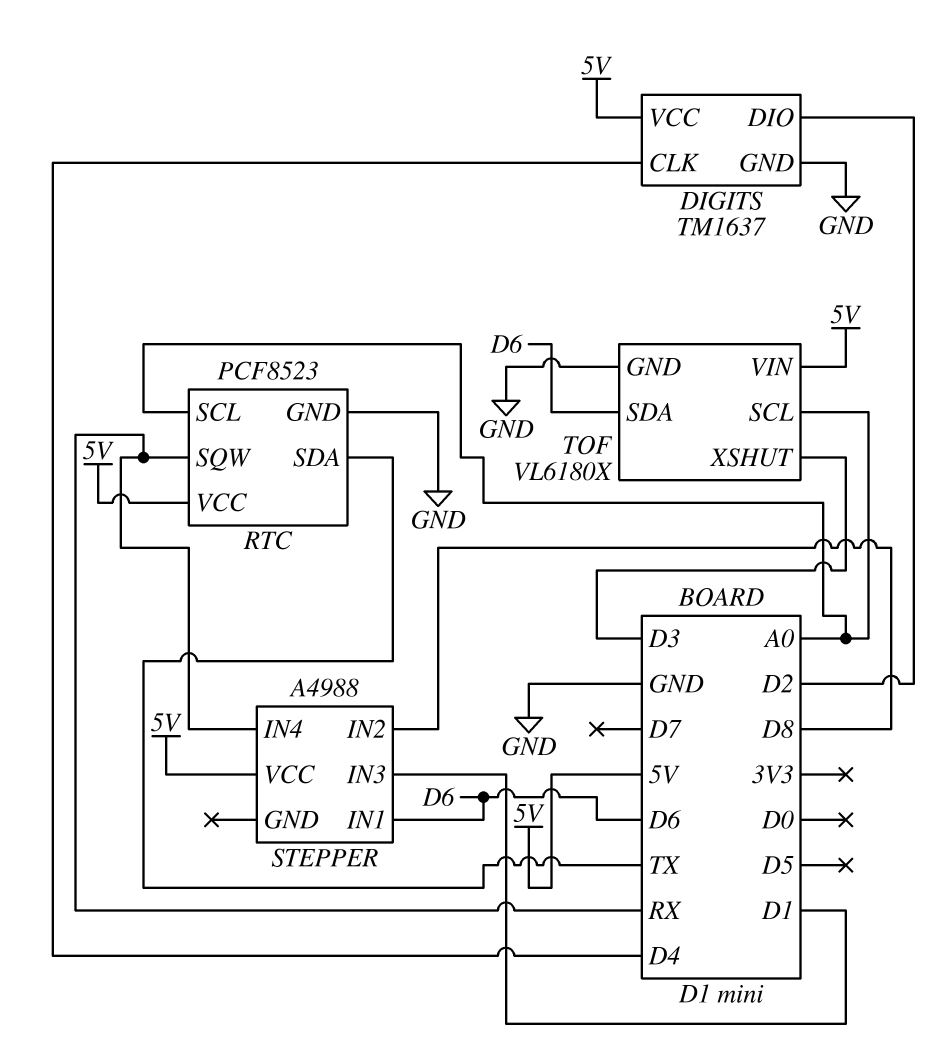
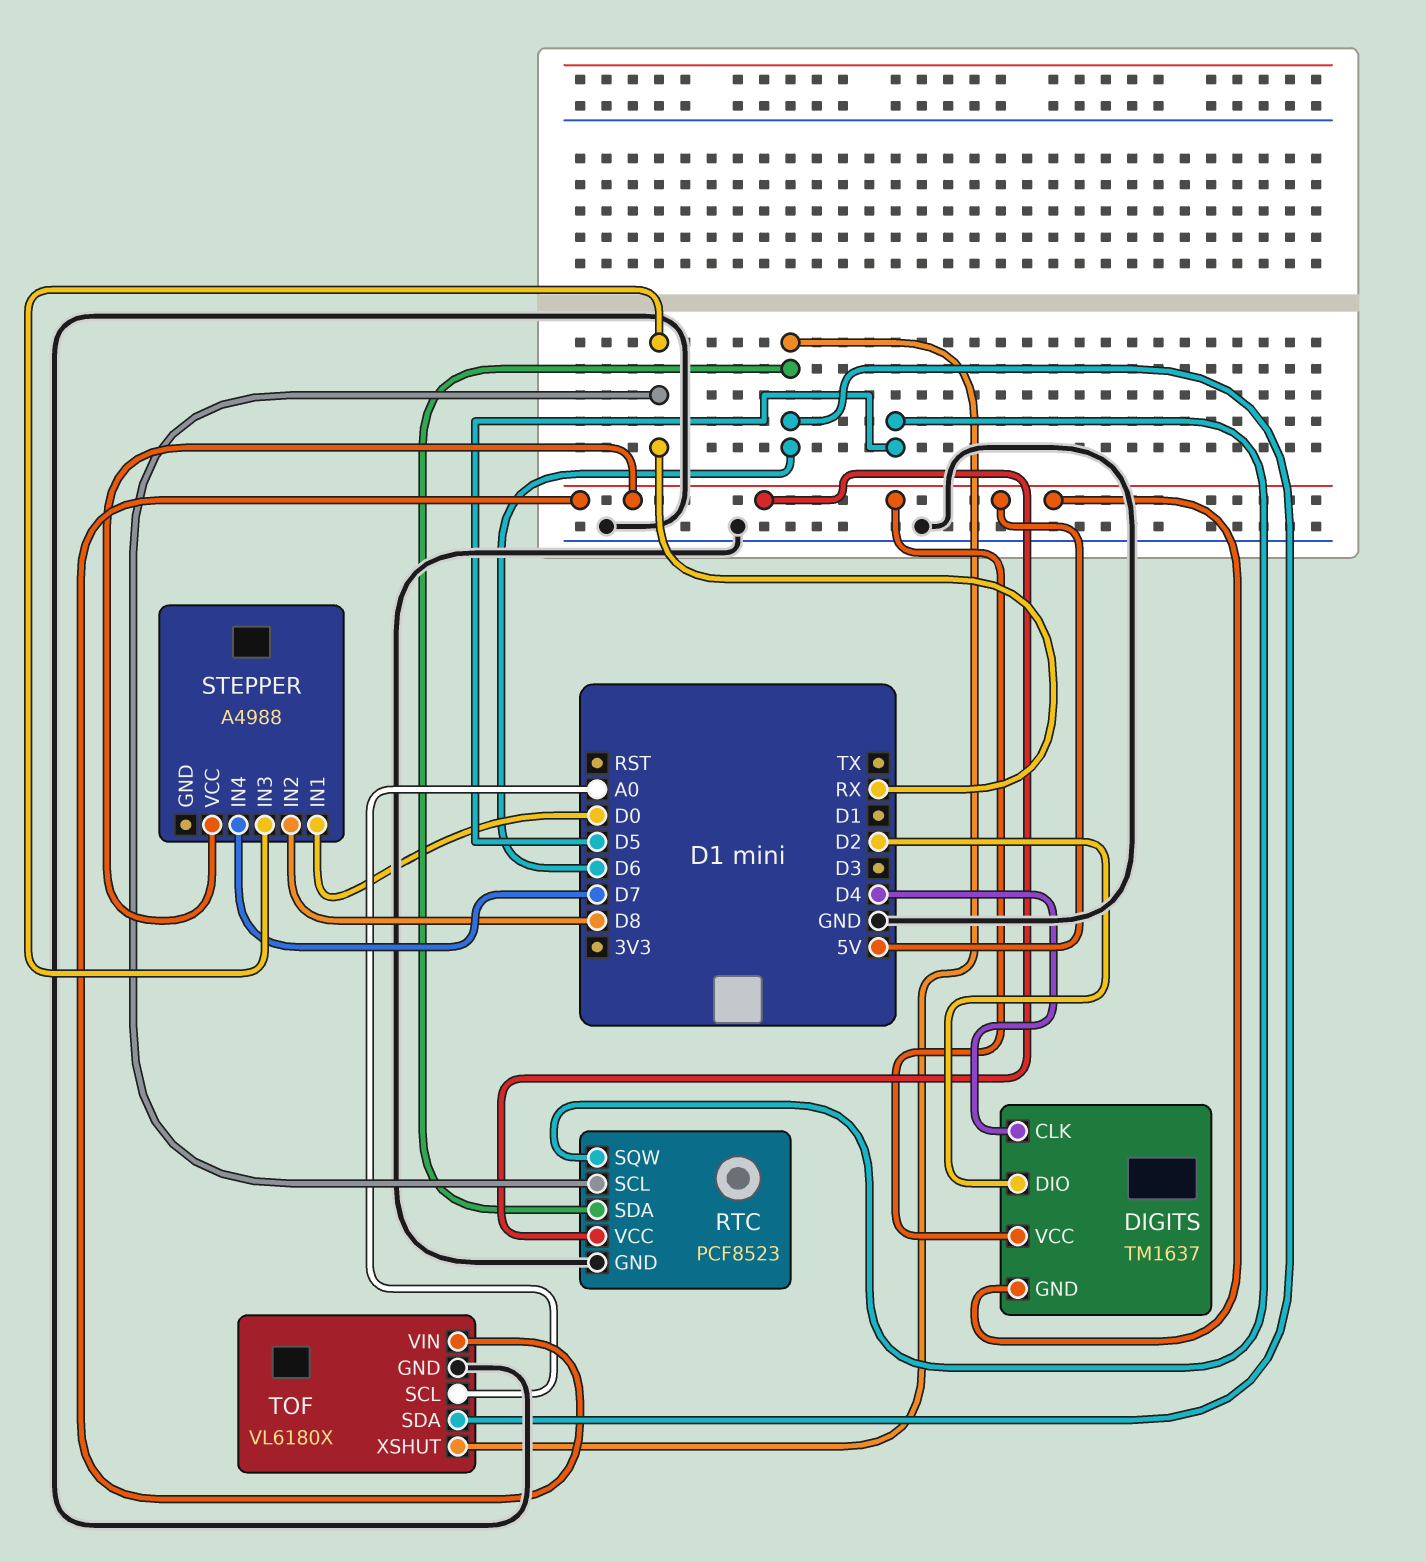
DIGITS pin GND: GND -> 5V
RTC pin SCL: A0 -> RX
RTC pin SDA: TX -> D6
RTC pin SQW: RX -> D5
STEPPER pin IN1: D6 -> D0
STEPPER pin IN3: D1 -> RX
STEPPER pin IN4: RX -> D7
TOF pin XSHUT: D3 -> D6

